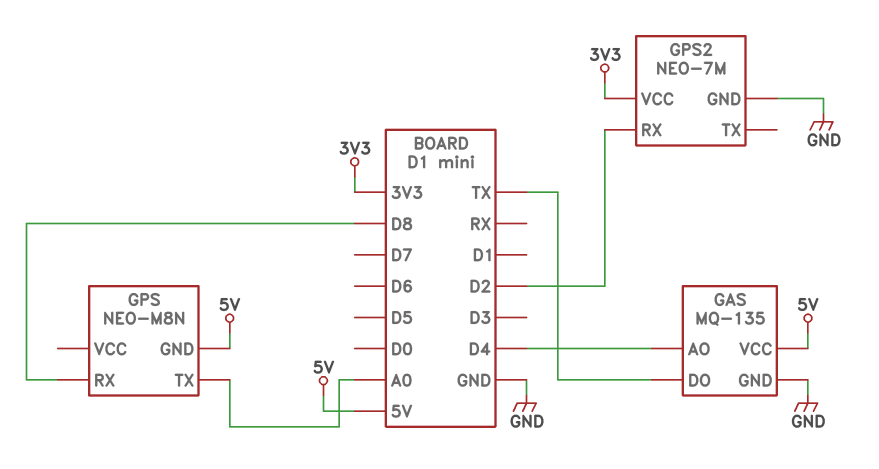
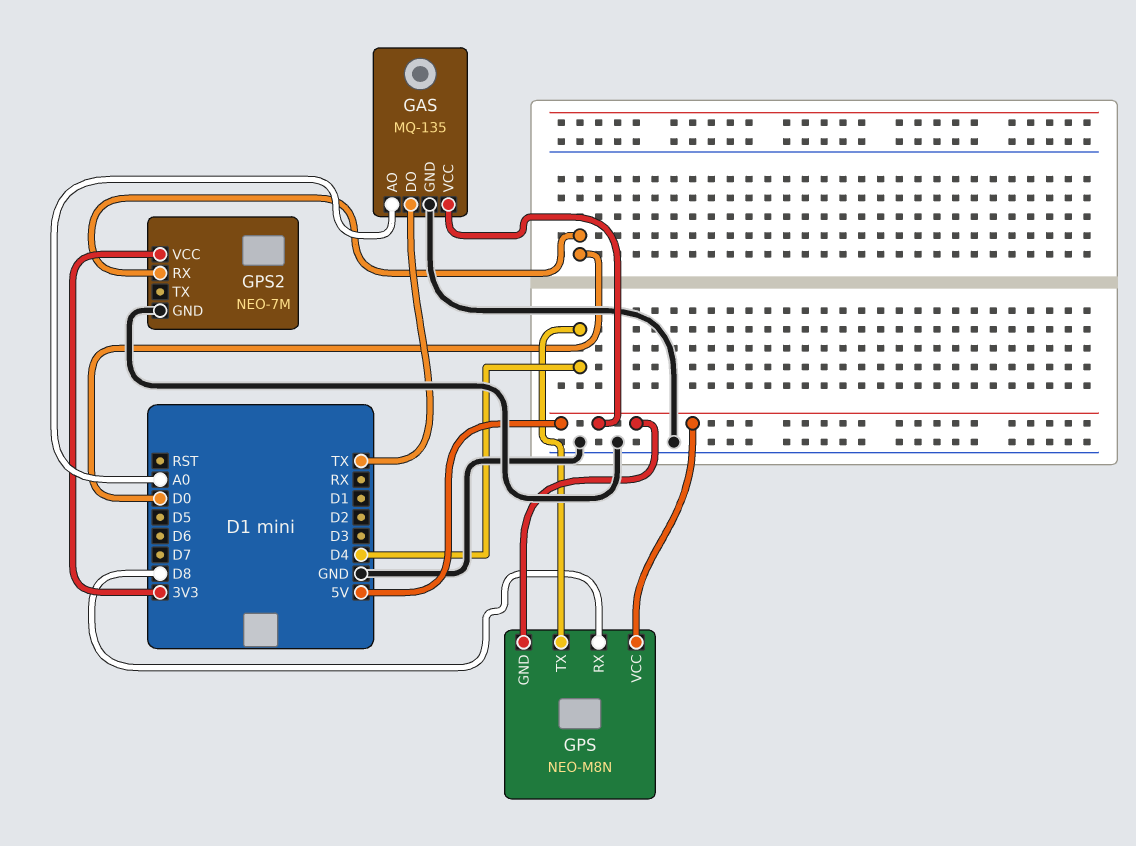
GAS pin AO: D4 -> A0
GPS pin TX: A0 -> D4
GPS pin VCC: none -> 5V
GPS2 pin RX: D2 -> D0

